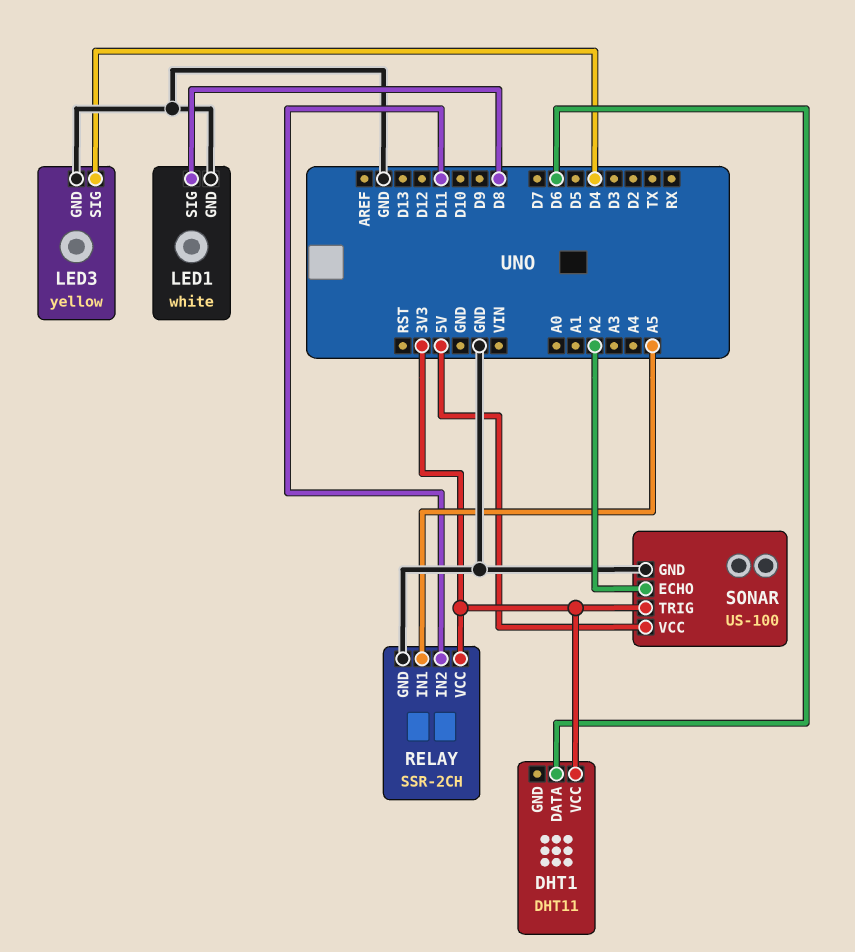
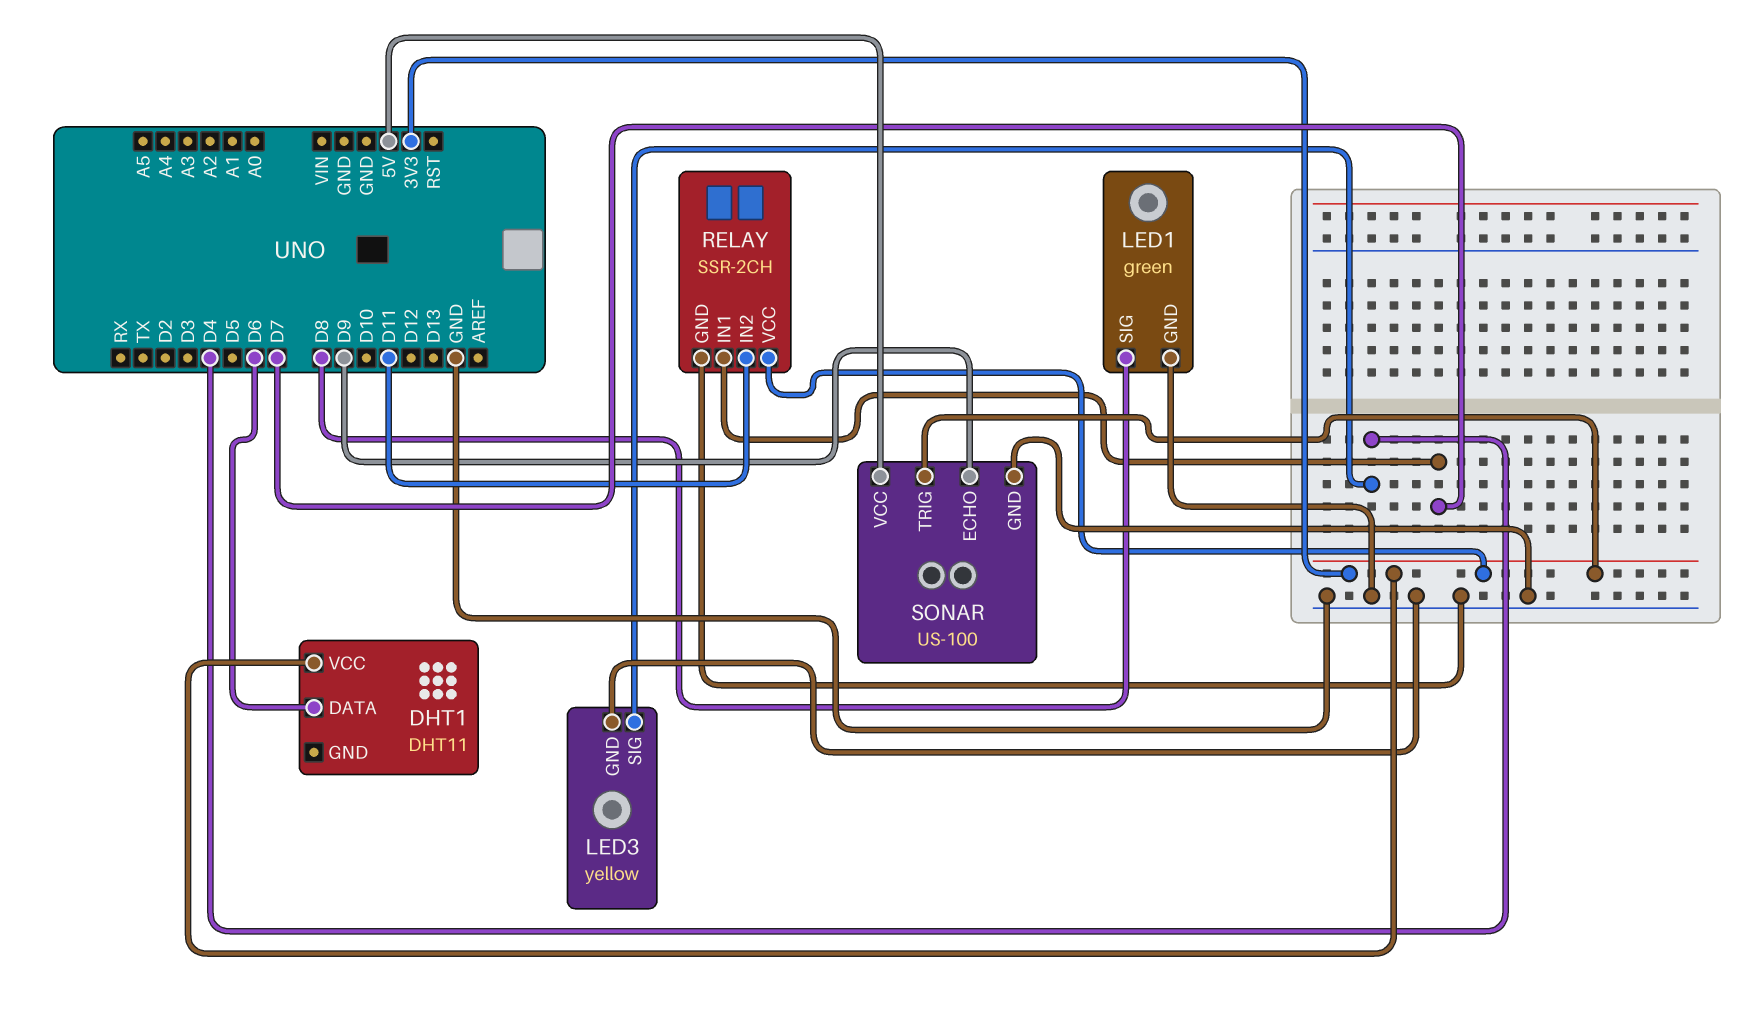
LED1: white -> green
RELAY pin IN1: A5 -> D7
SONAR pin ECHO: A2 -> D9

